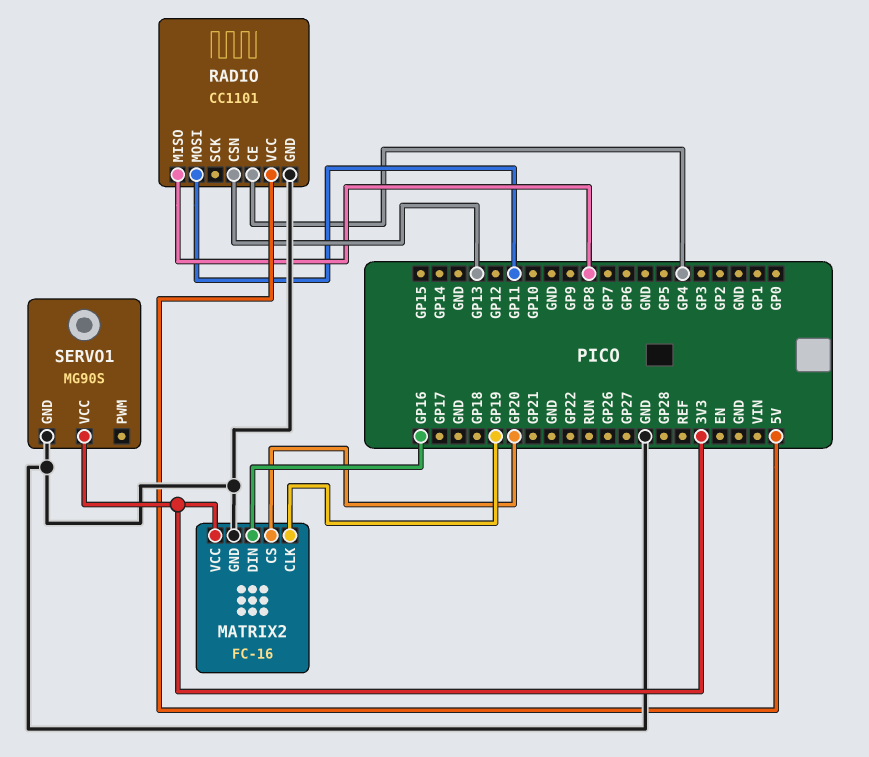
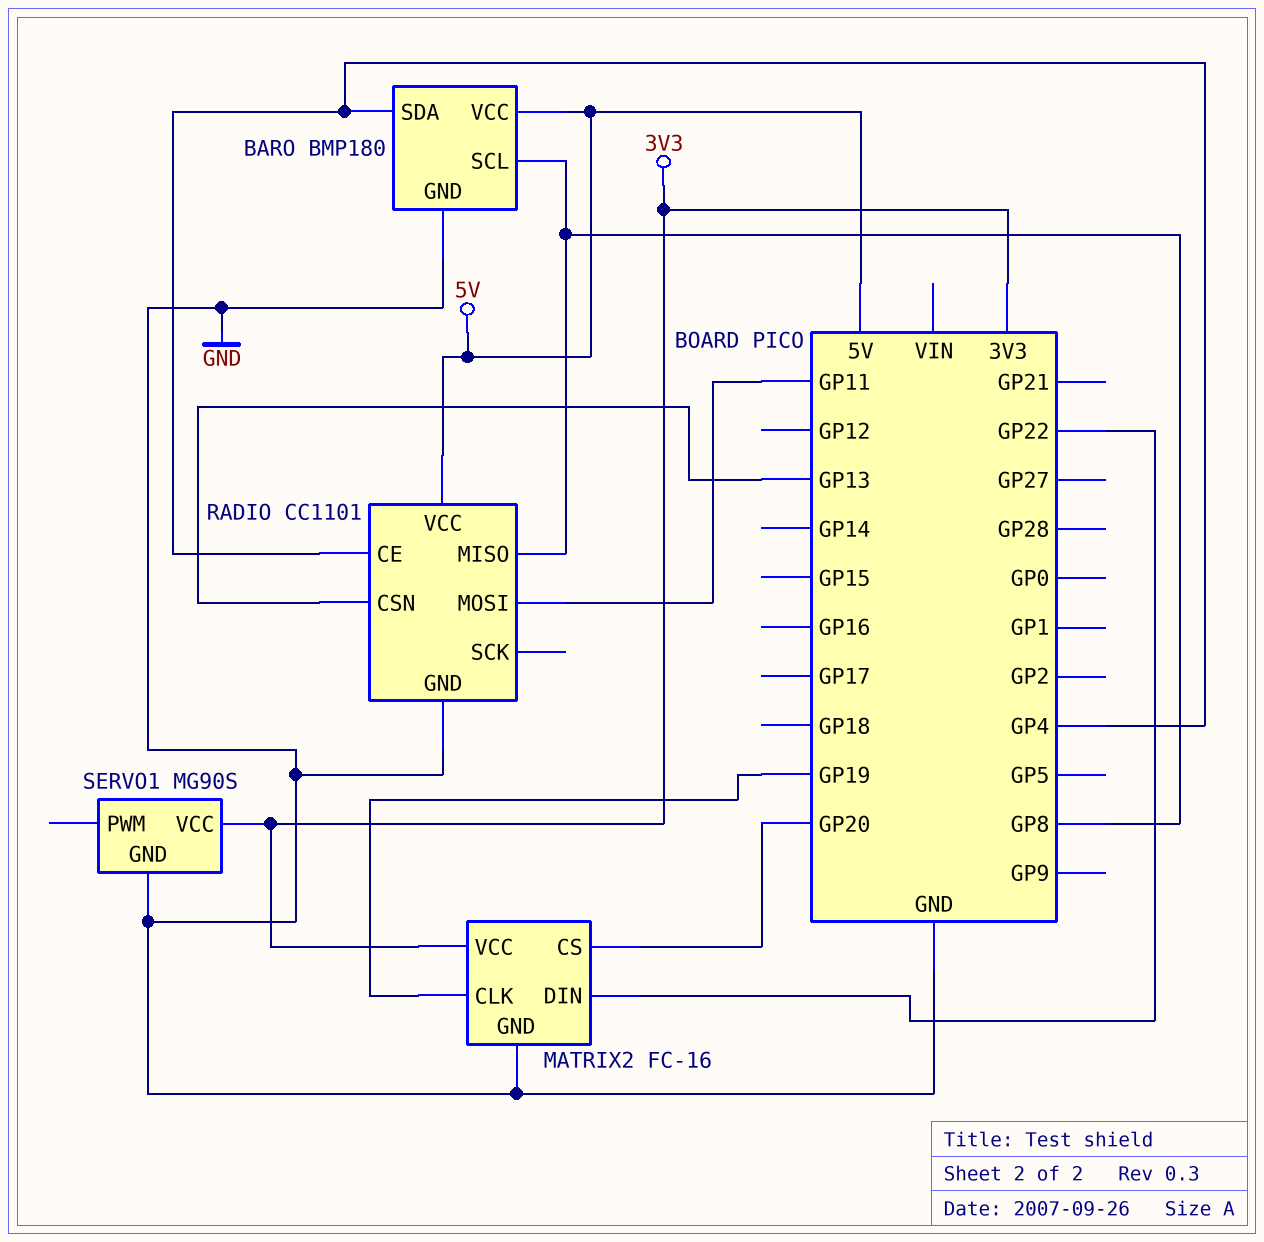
BARO: none -> BMP180
BARO pin GND: none -> GND
BARO pin SCL: none -> GP8
BARO pin SDA: none -> GP4
BARO pin VCC: none -> 5V
MATRIX2 pin DIN: GP16 -> GP22

